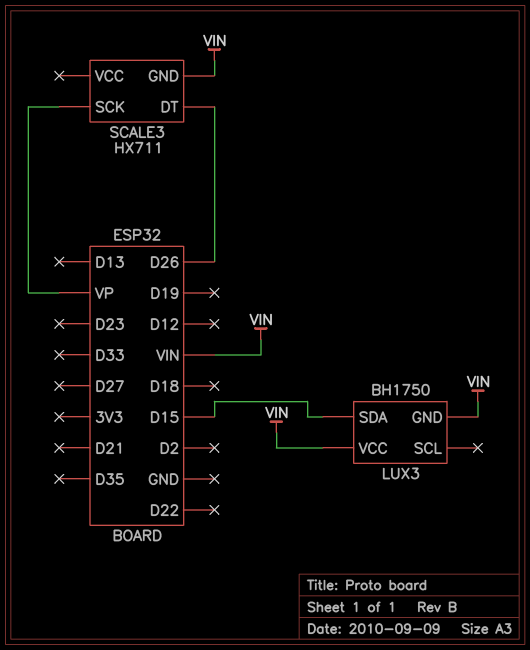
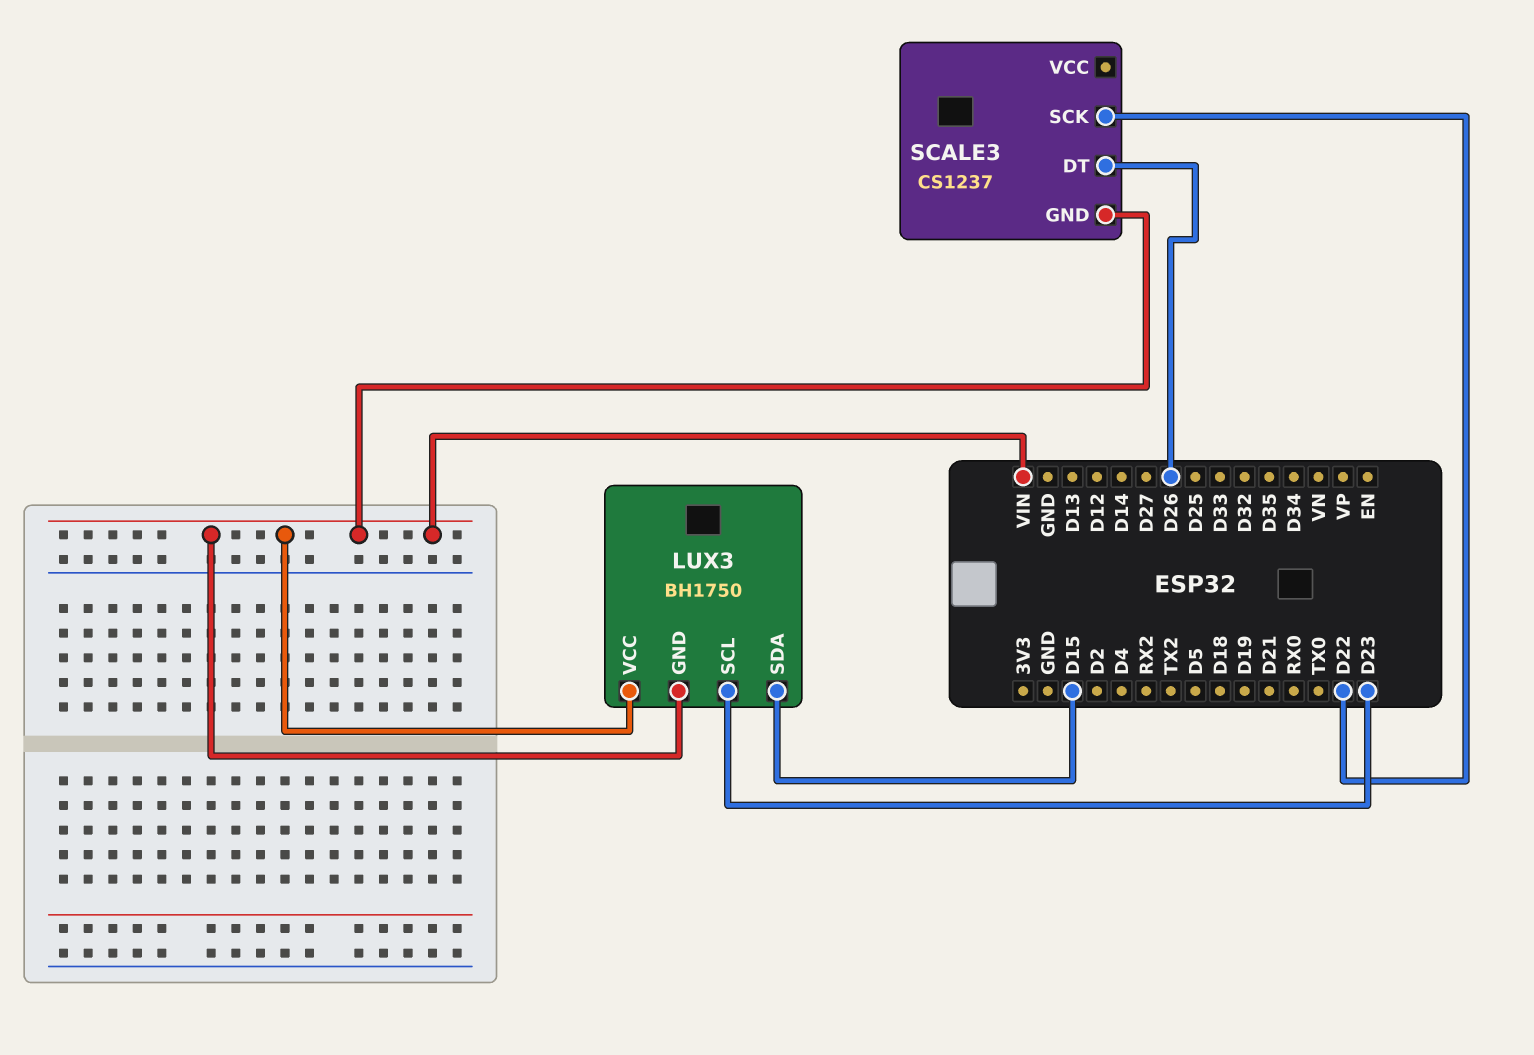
LUX3 pin SCL: none -> D23
SCALE3: HX711 -> CS1237
SCALE3 pin SCK: VP -> D22

